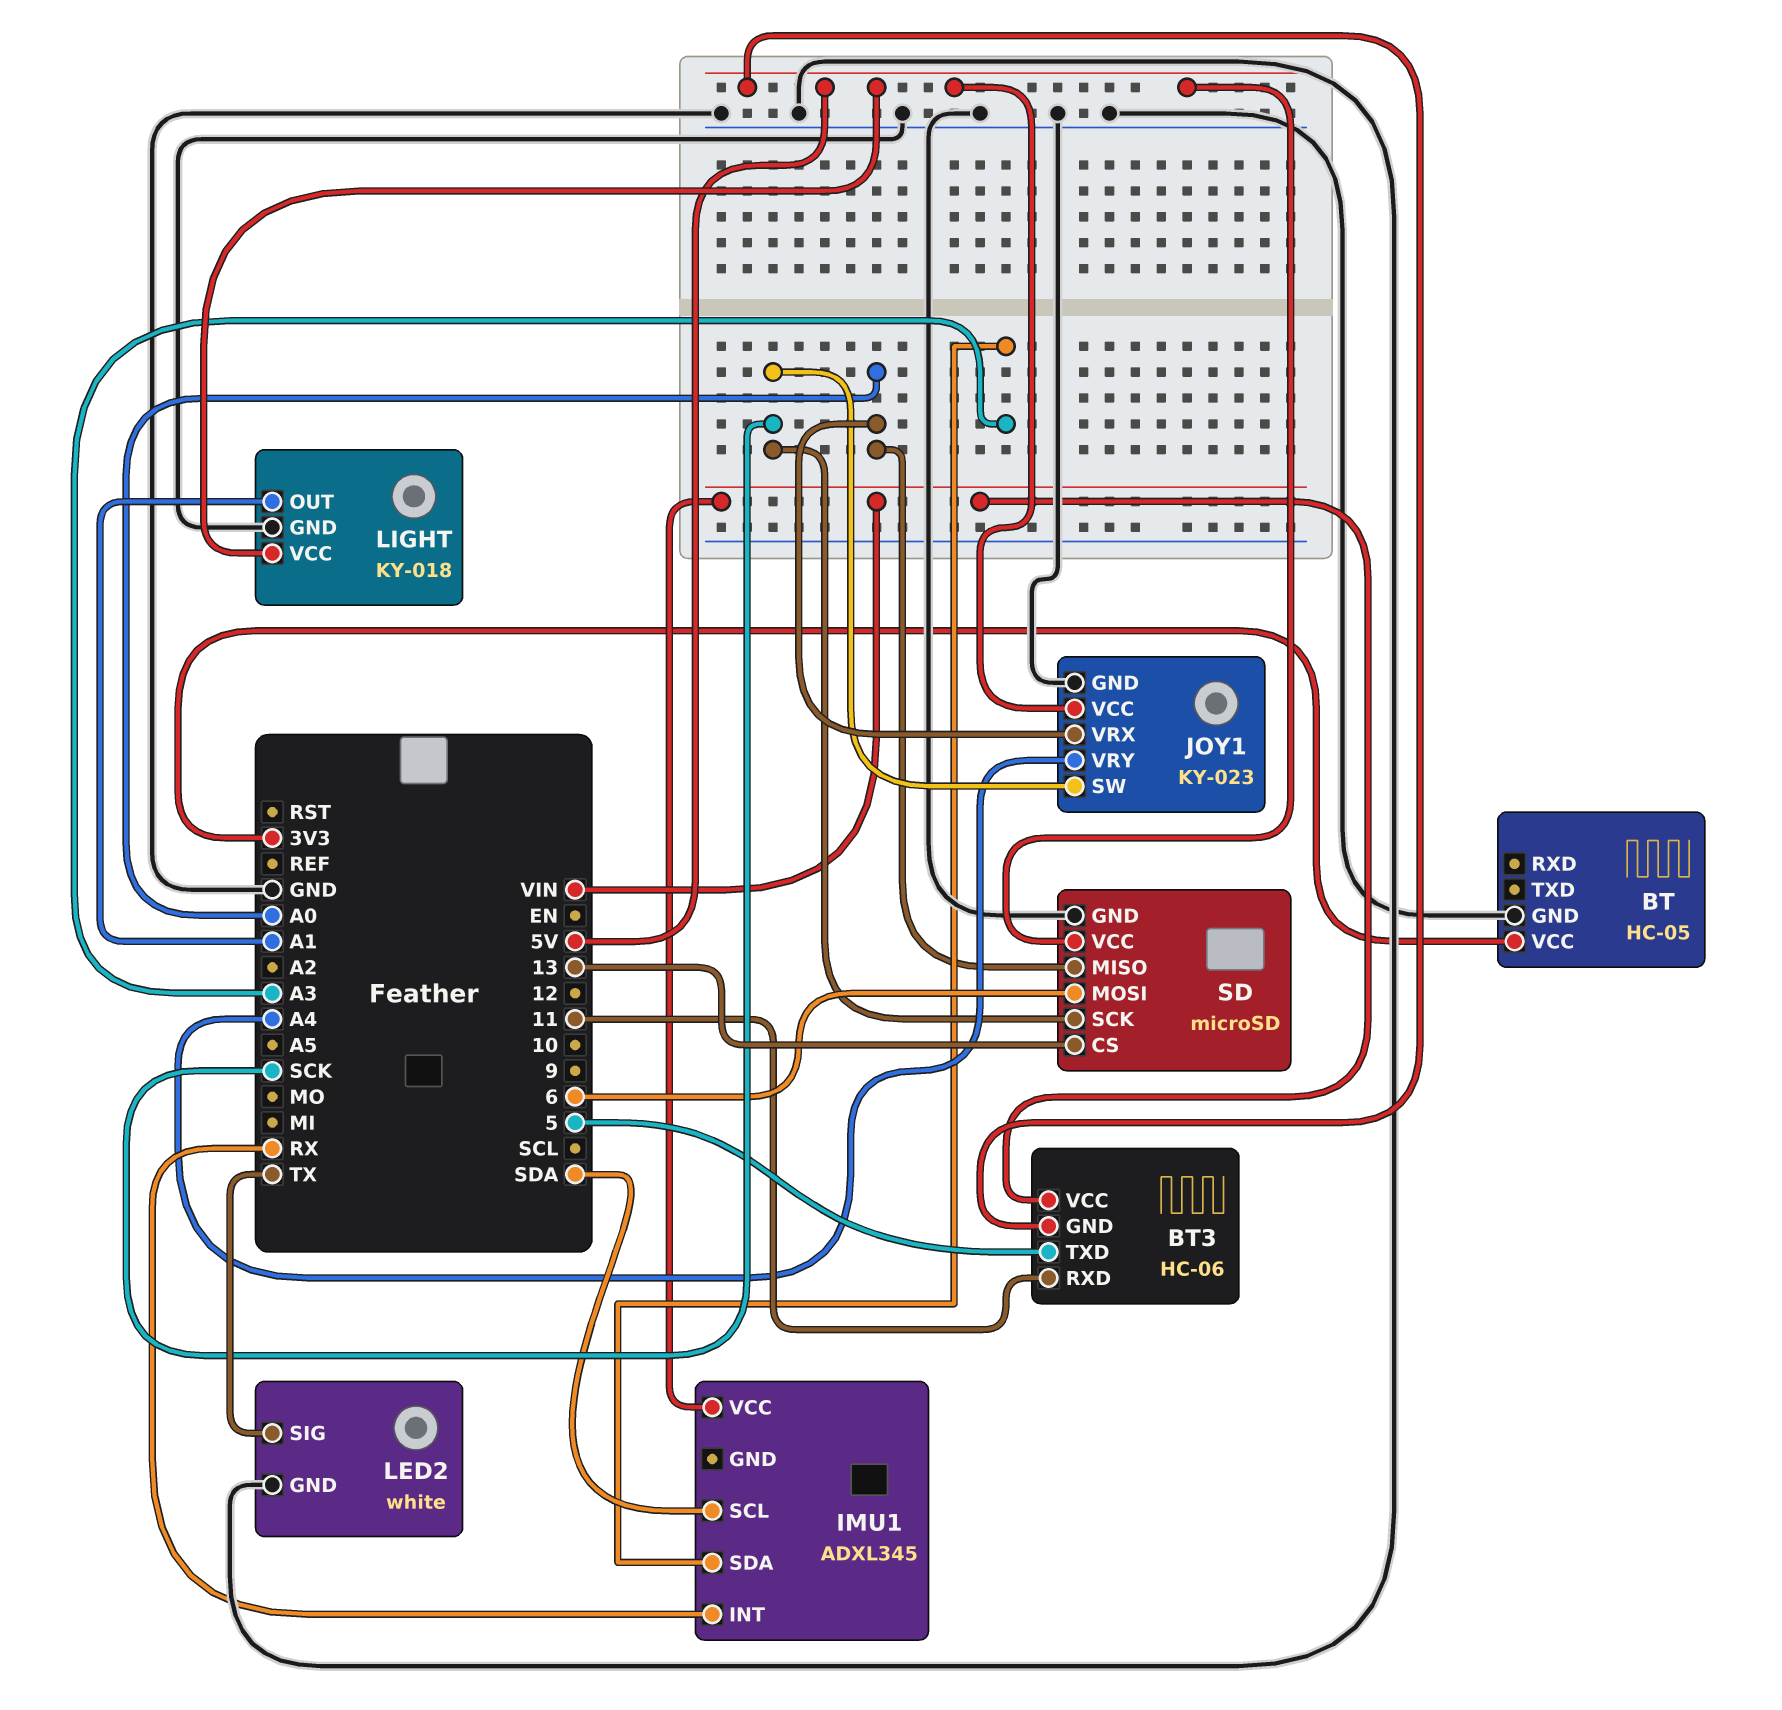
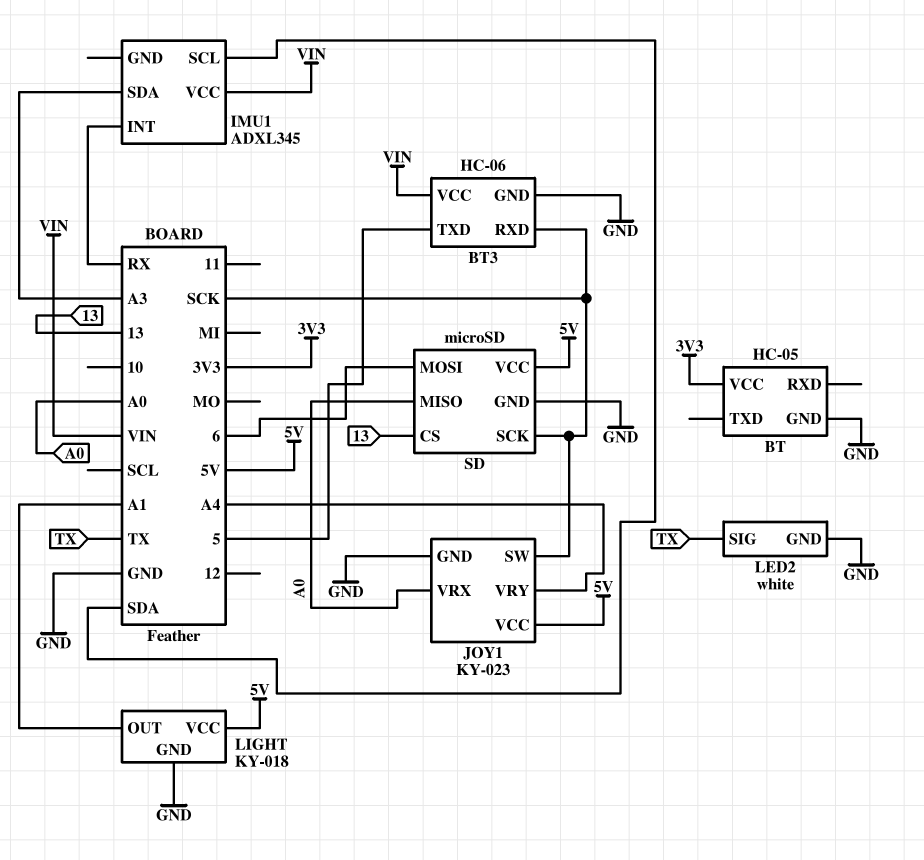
BT3 pin GND: 5V -> GND
BT3 pin RXD: 11 -> SCK

